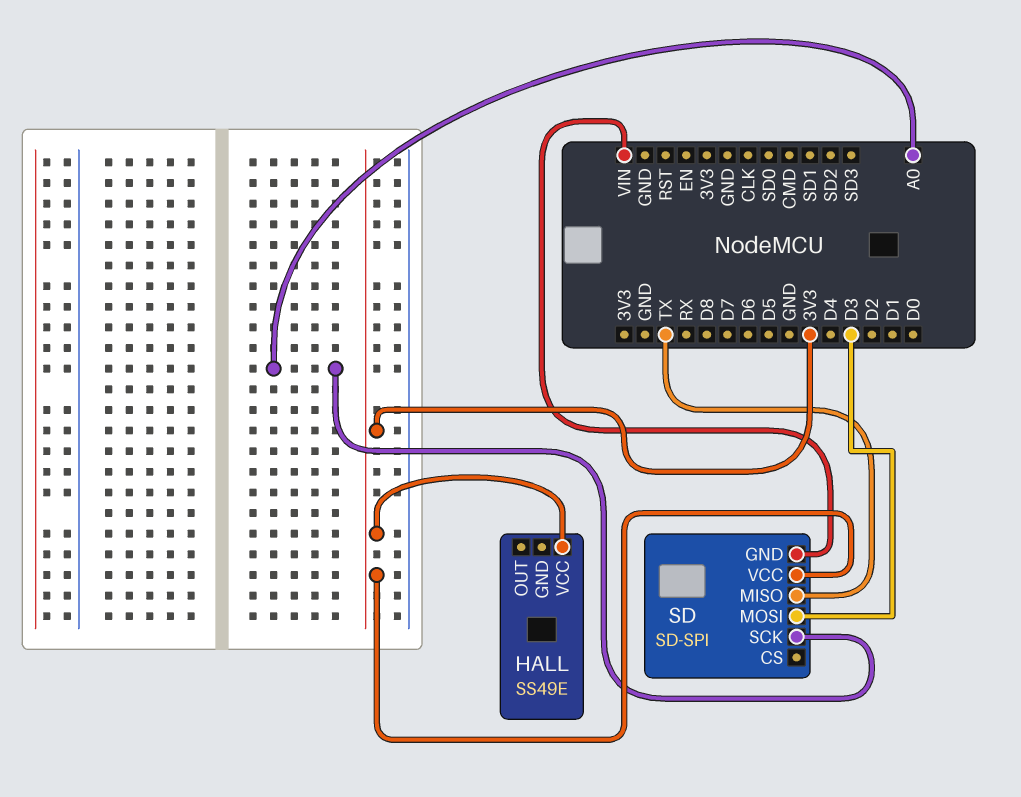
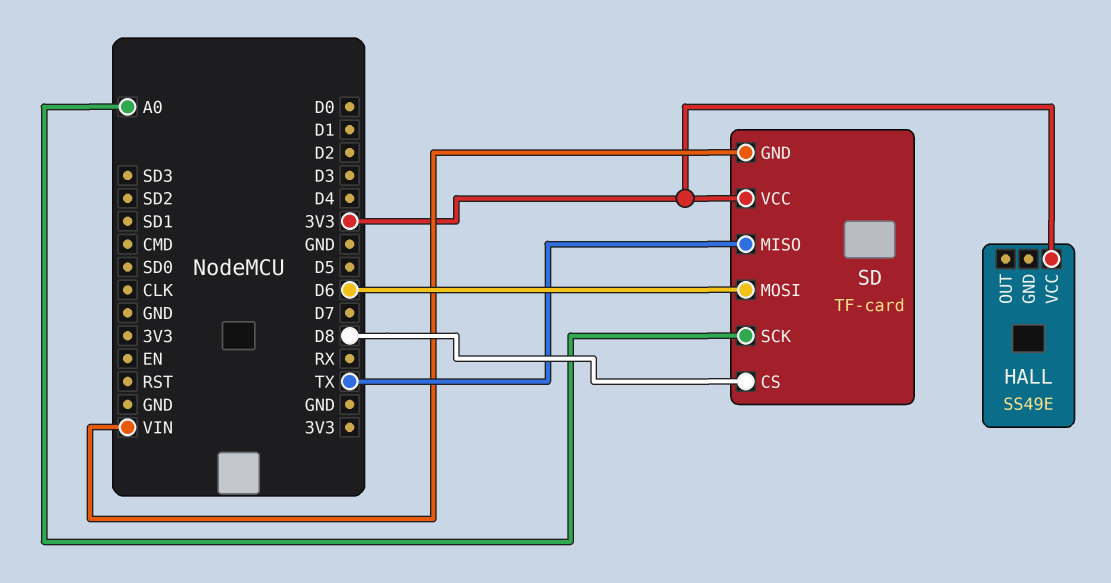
SD: SD-SPI -> TF-card
SD pin CS: none -> D8
SD pin MOSI: D3 -> D6

